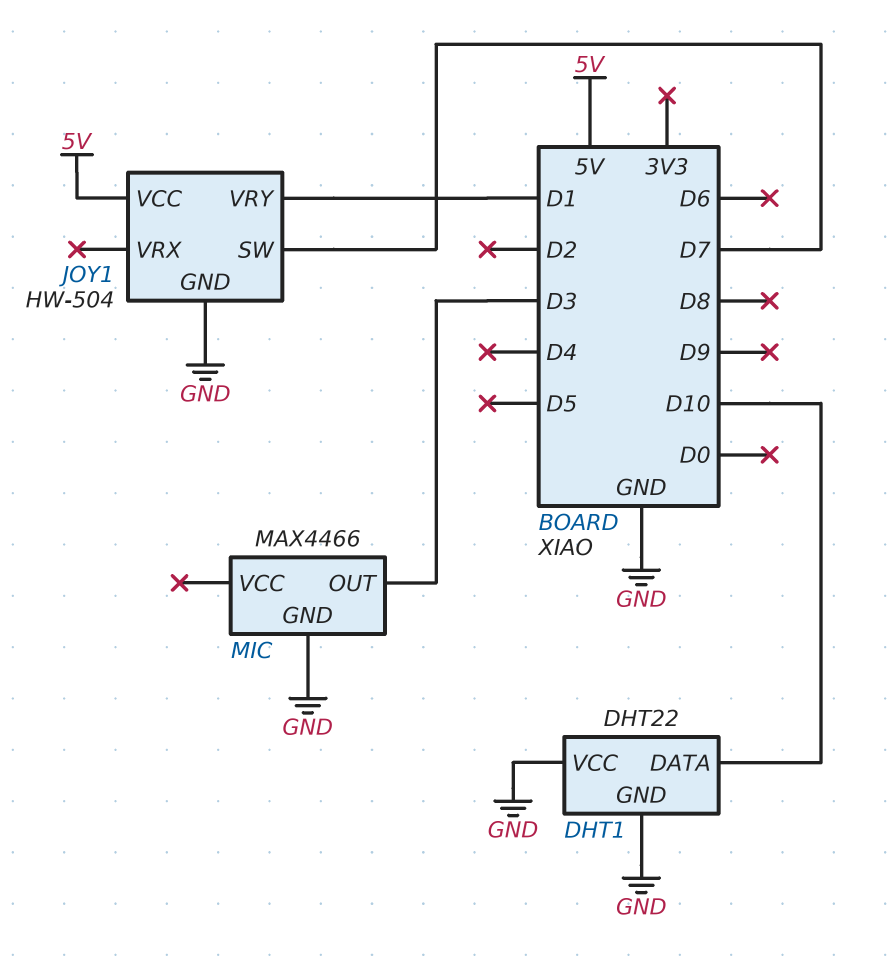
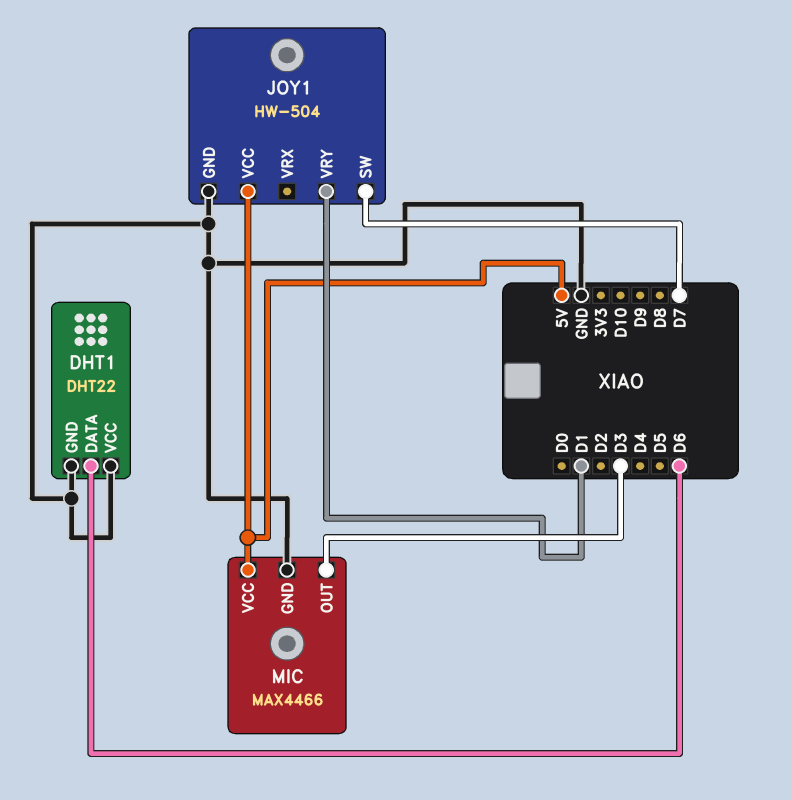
DHT1 pin DATA: D10 -> D6
MIC pin VCC: none -> 5V

